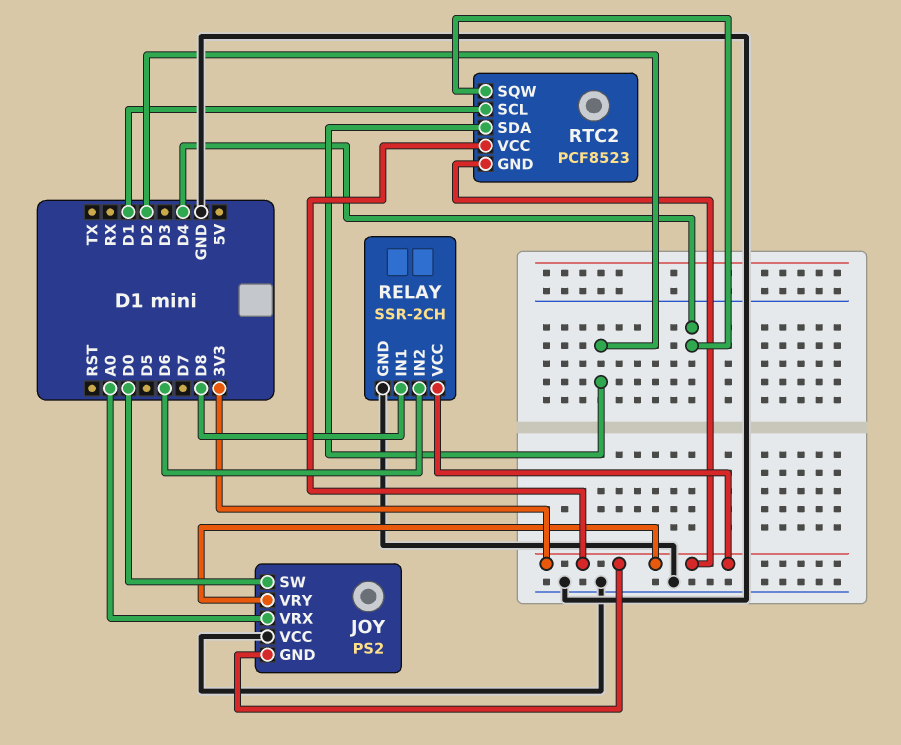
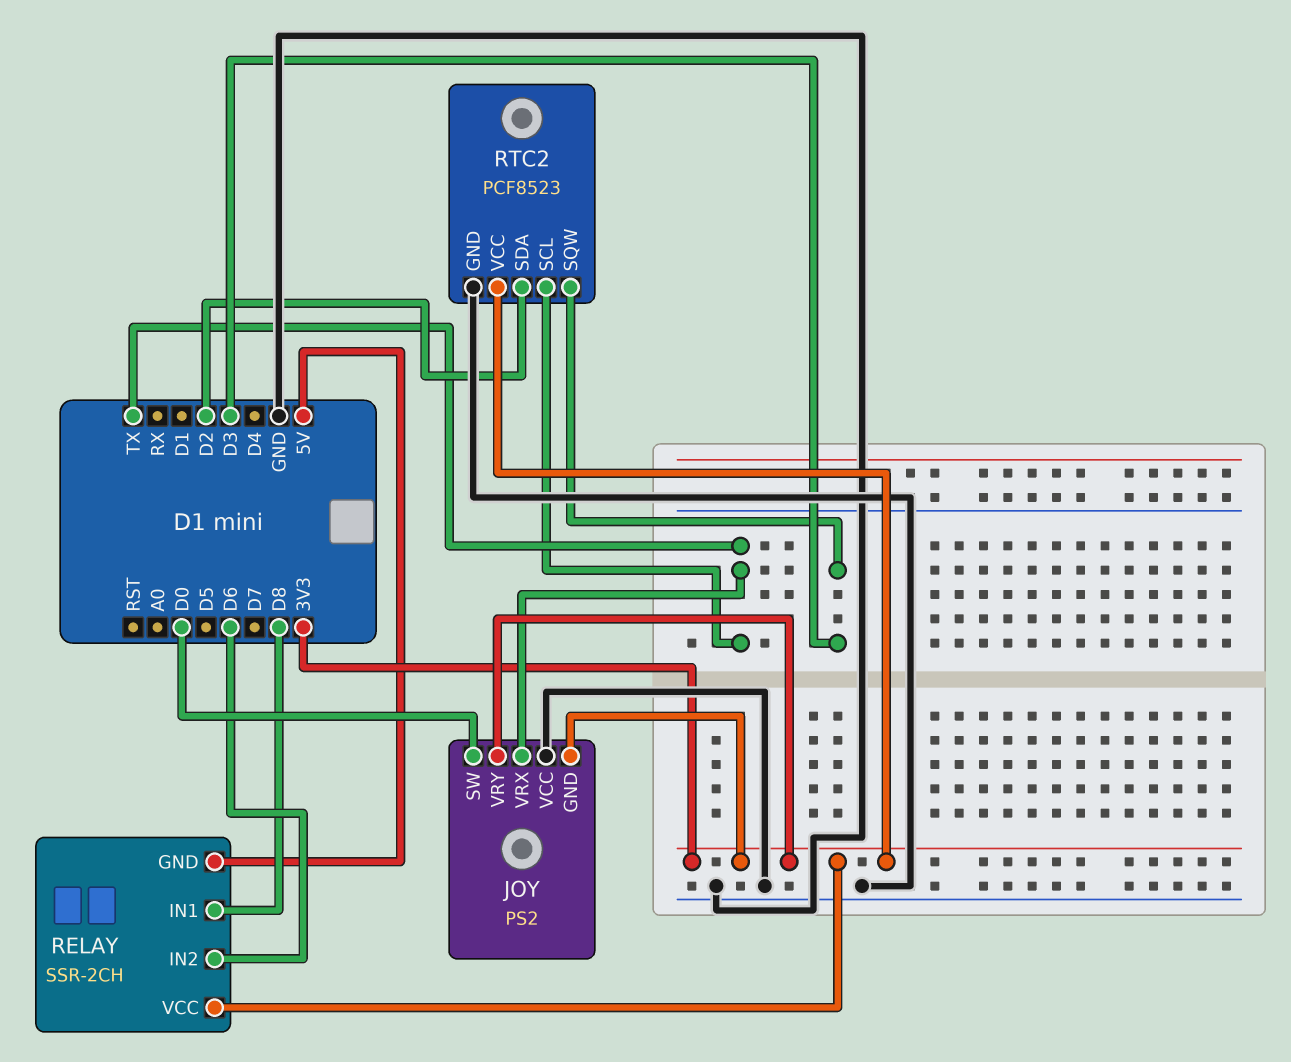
JOY pin VRX: A0 -> TX
RELAY pin GND: GND -> 5V
RTC2 pin GND: 3V3 -> GND
RTC2 pin SCL: D1 -> TX
RTC2 pin SQW: D4 -> D3

